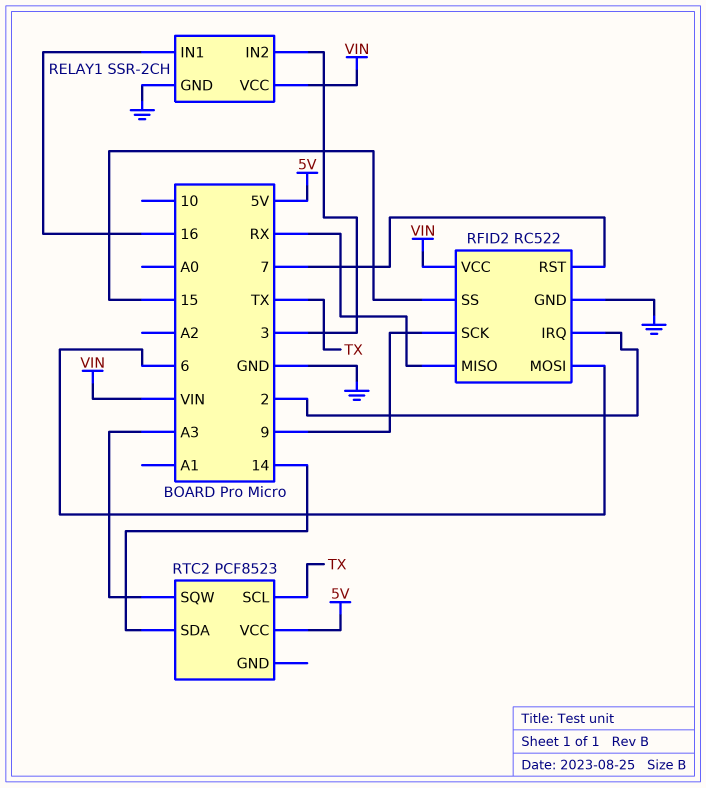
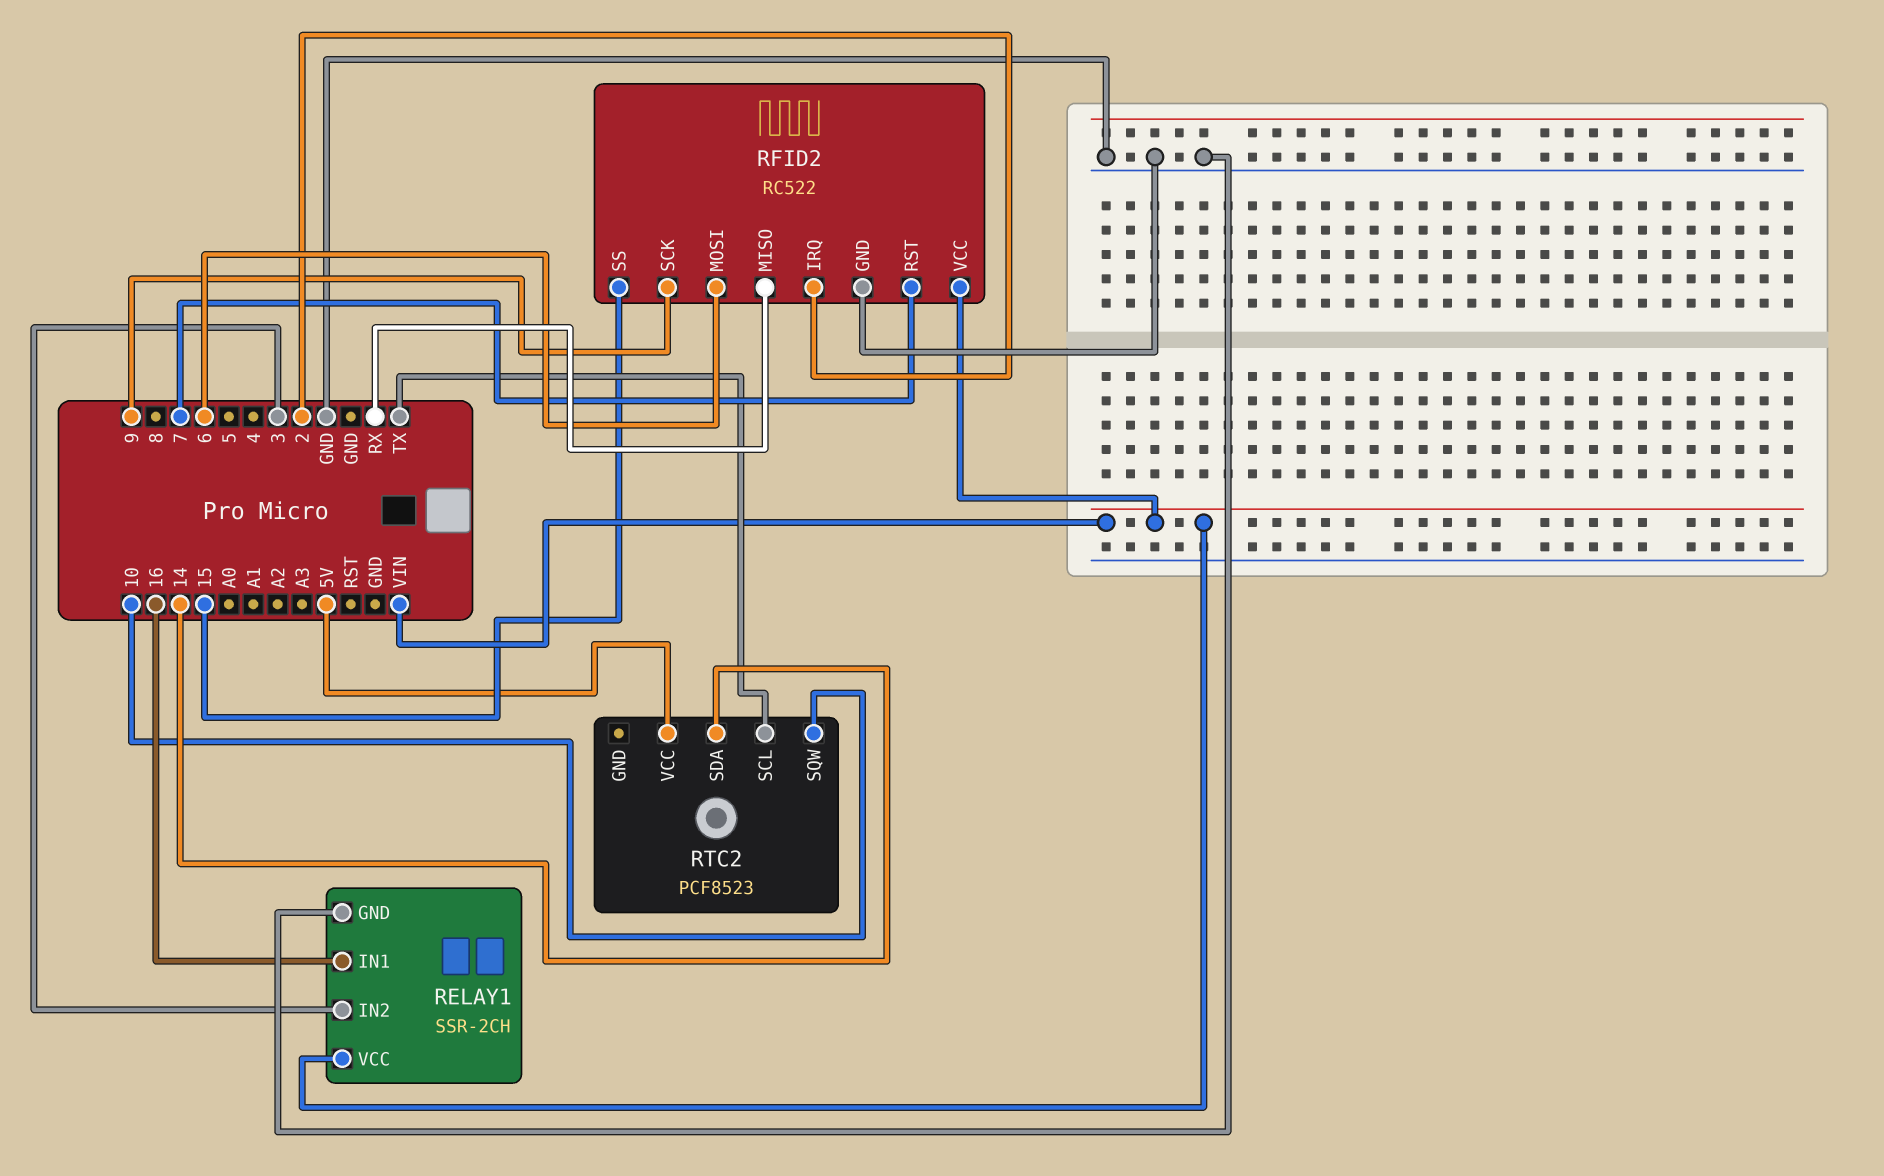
RTC2 pin SQW: A3 -> 10

